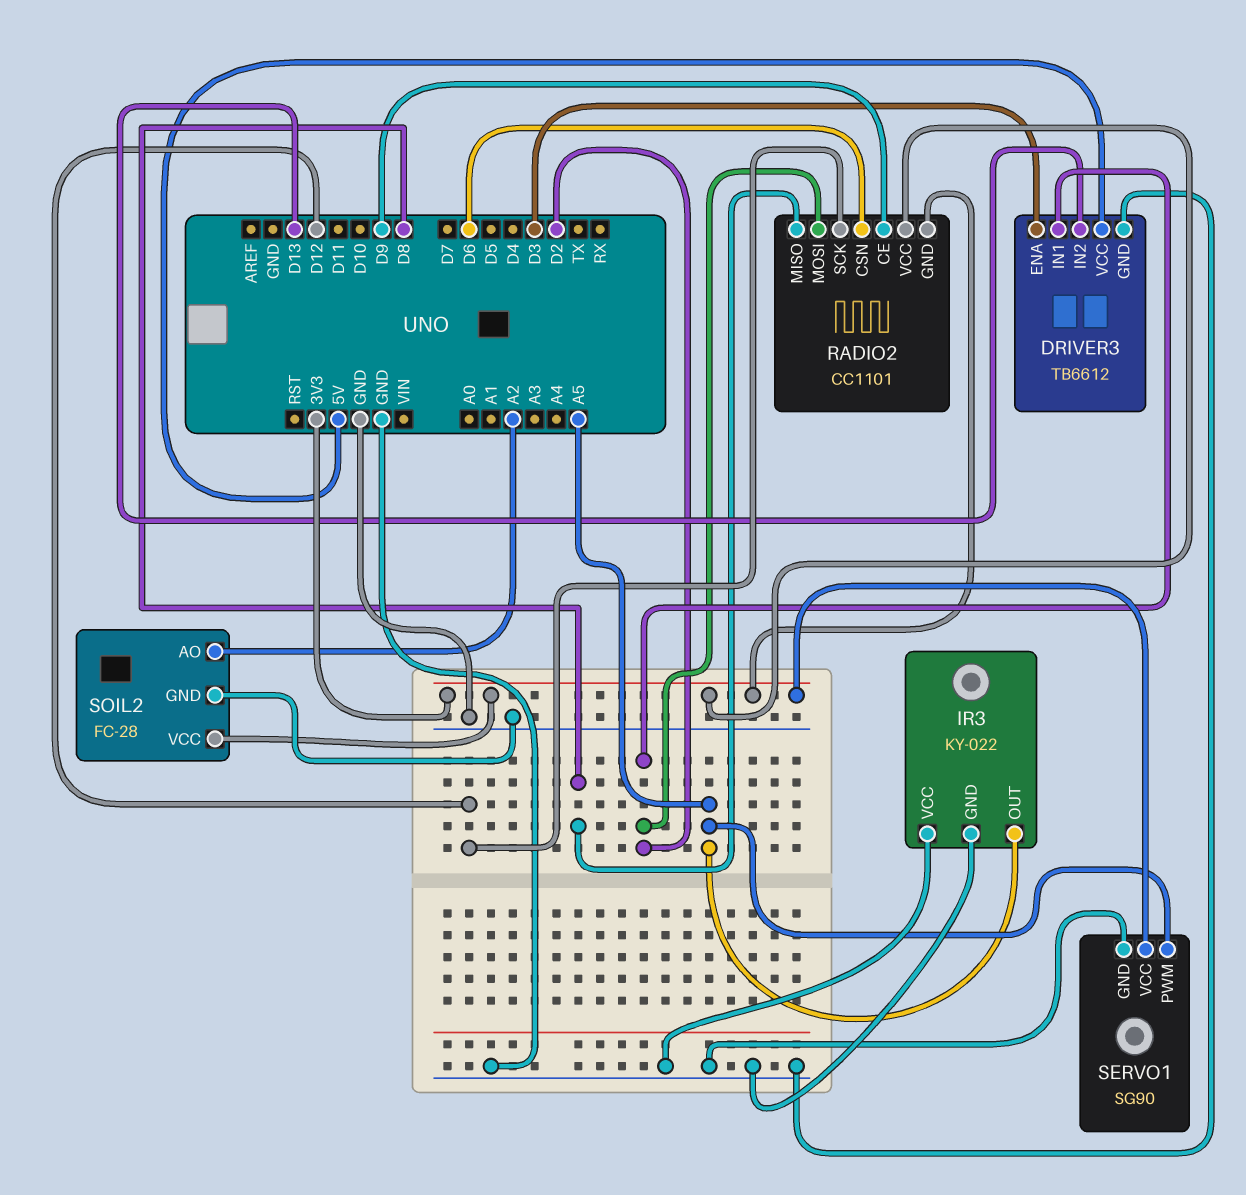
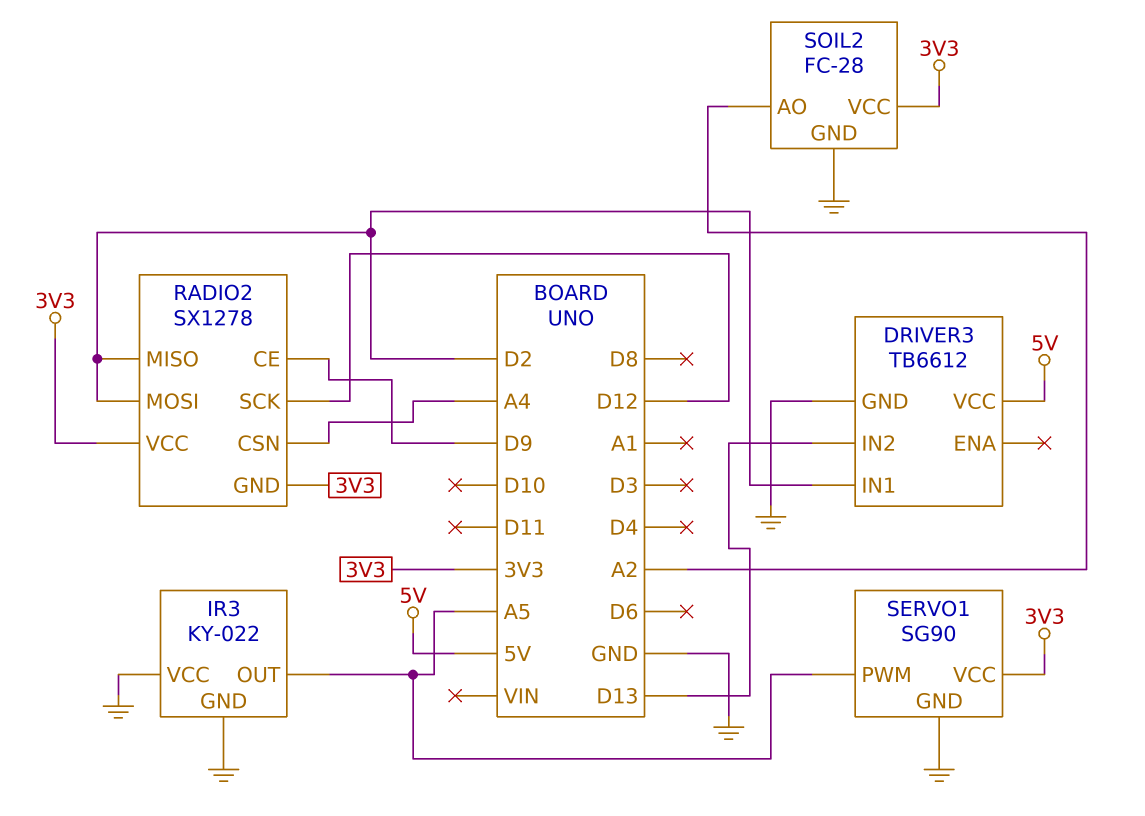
DRIVER3 pin ENA: D3 -> none
RADIO2: CC1101 -> SX1278
RADIO2 pin CSN: D6 -> A4
RADIO2 pin MISO: D8 -> D2

